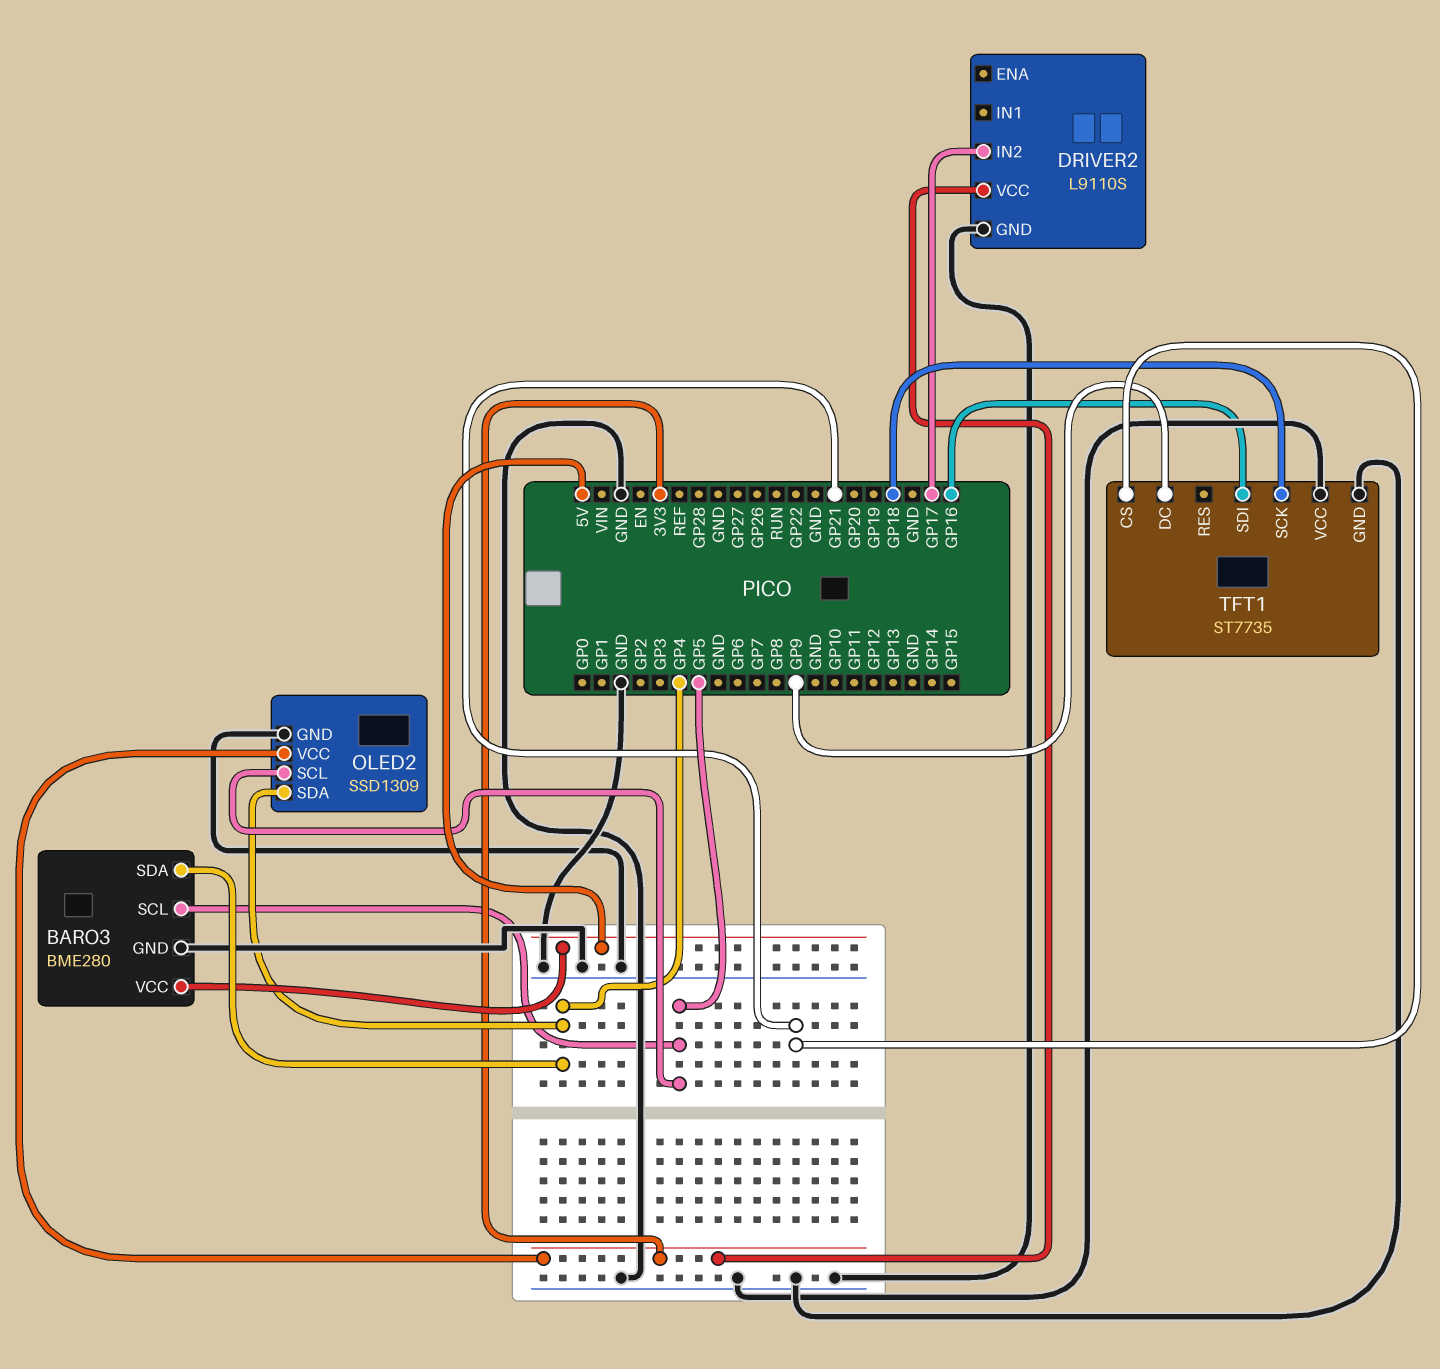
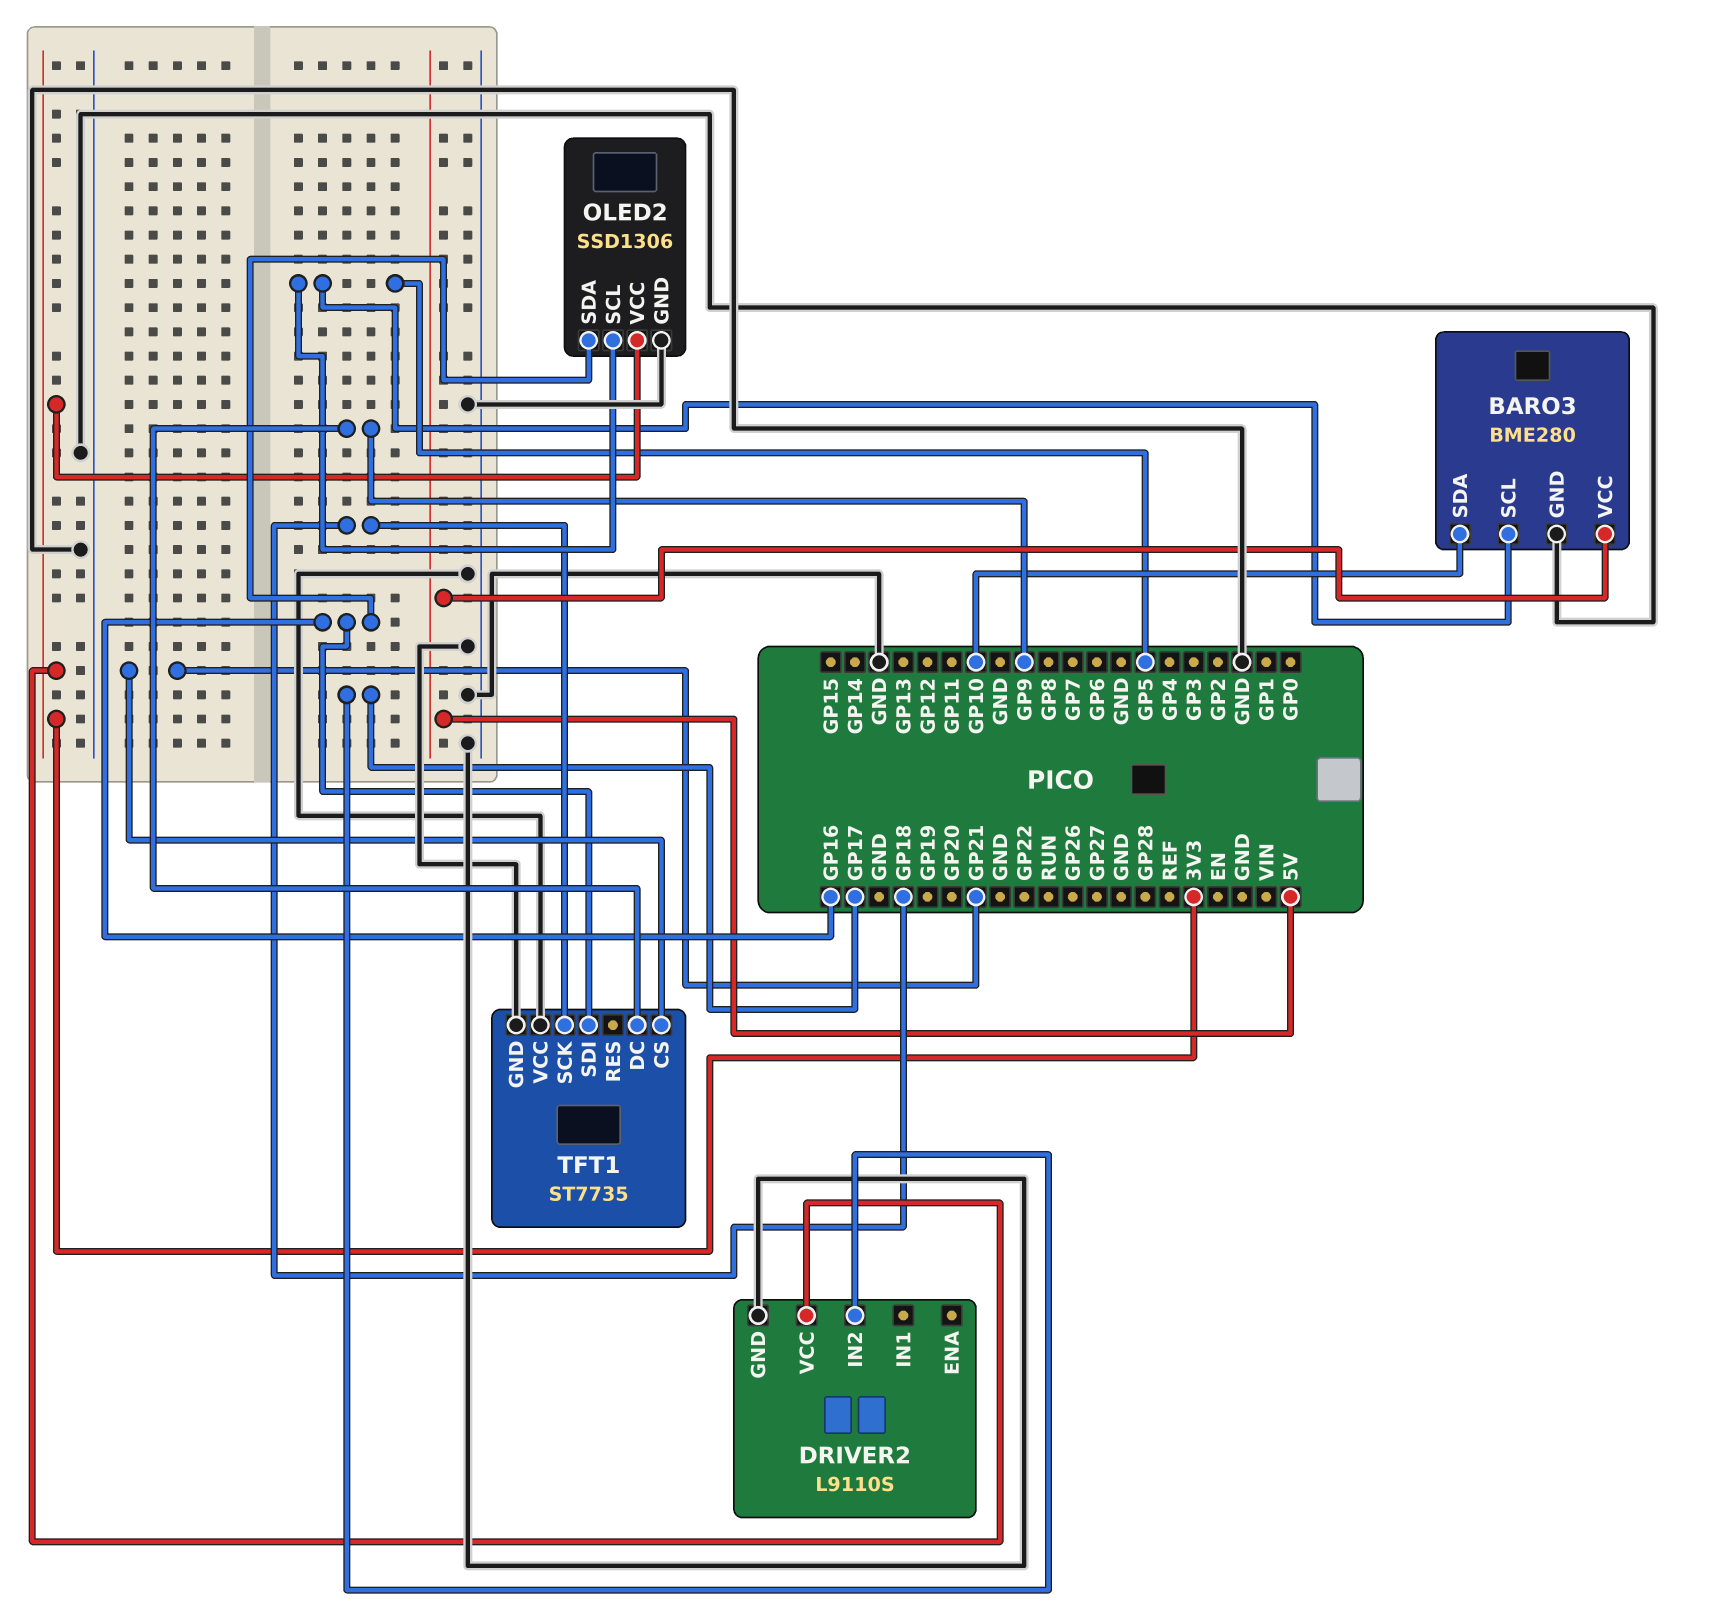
BARO3 pin SDA: GP4 -> GP10
OLED2: SSD1309 -> SSD1306
OLED2 pin SDA: GP4 -> GP16

